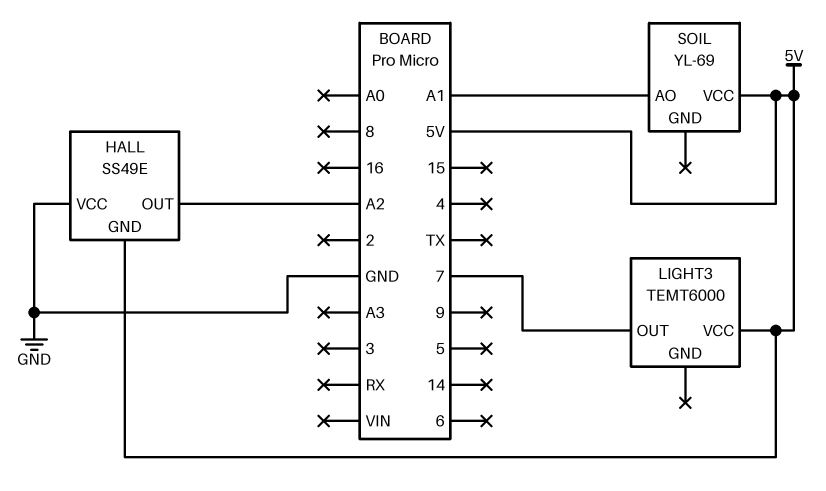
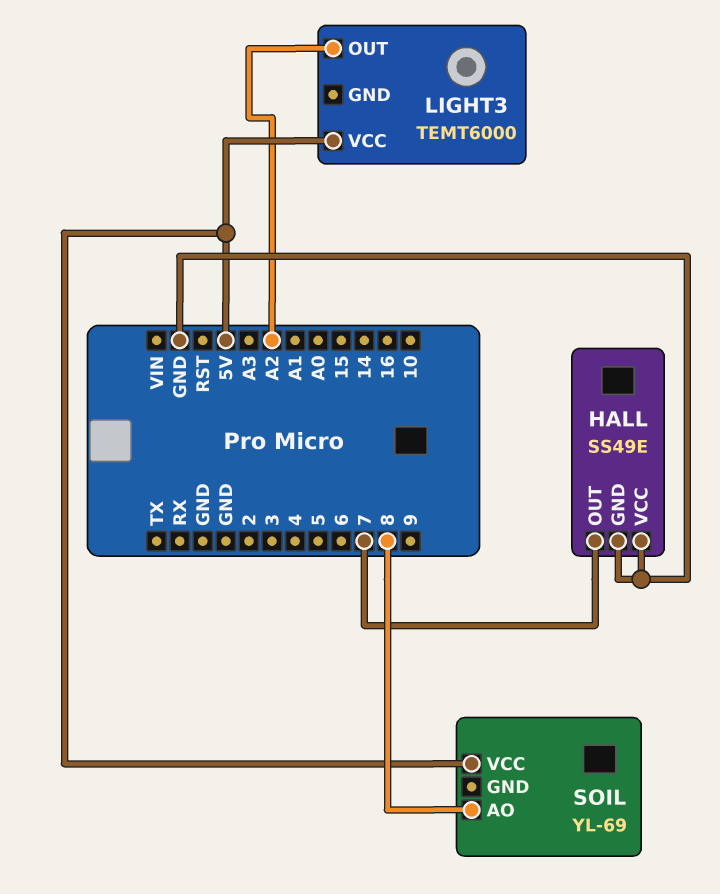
HALL pin GND: 5V -> GND
HALL pin OUT: A2 -> 7
LIGHT3 pin OUT: 7 -> A2
SOIL pin AO: A1 -> 8

